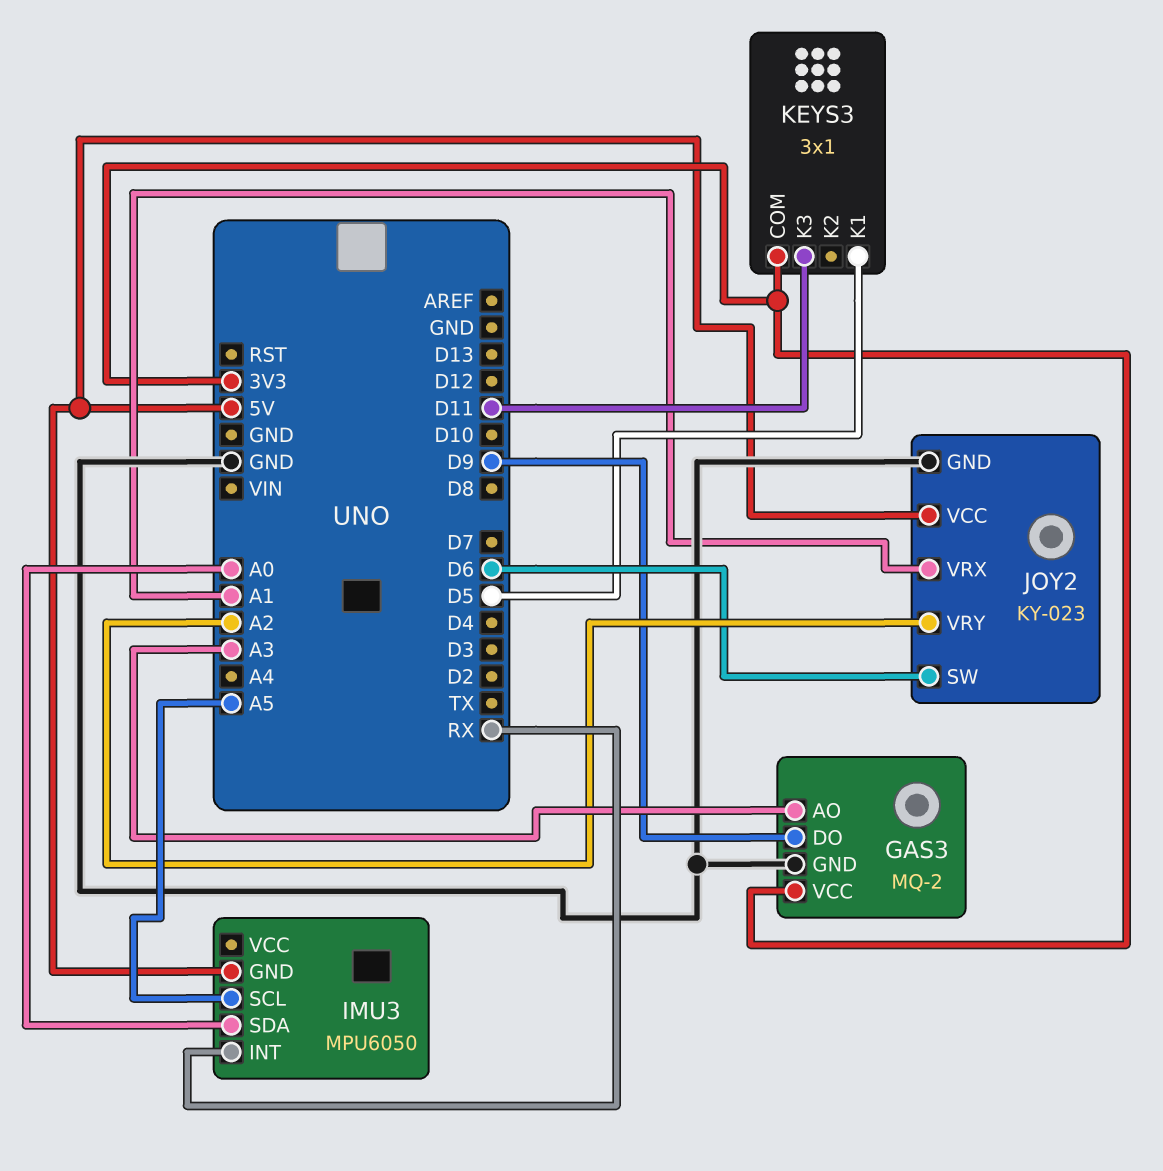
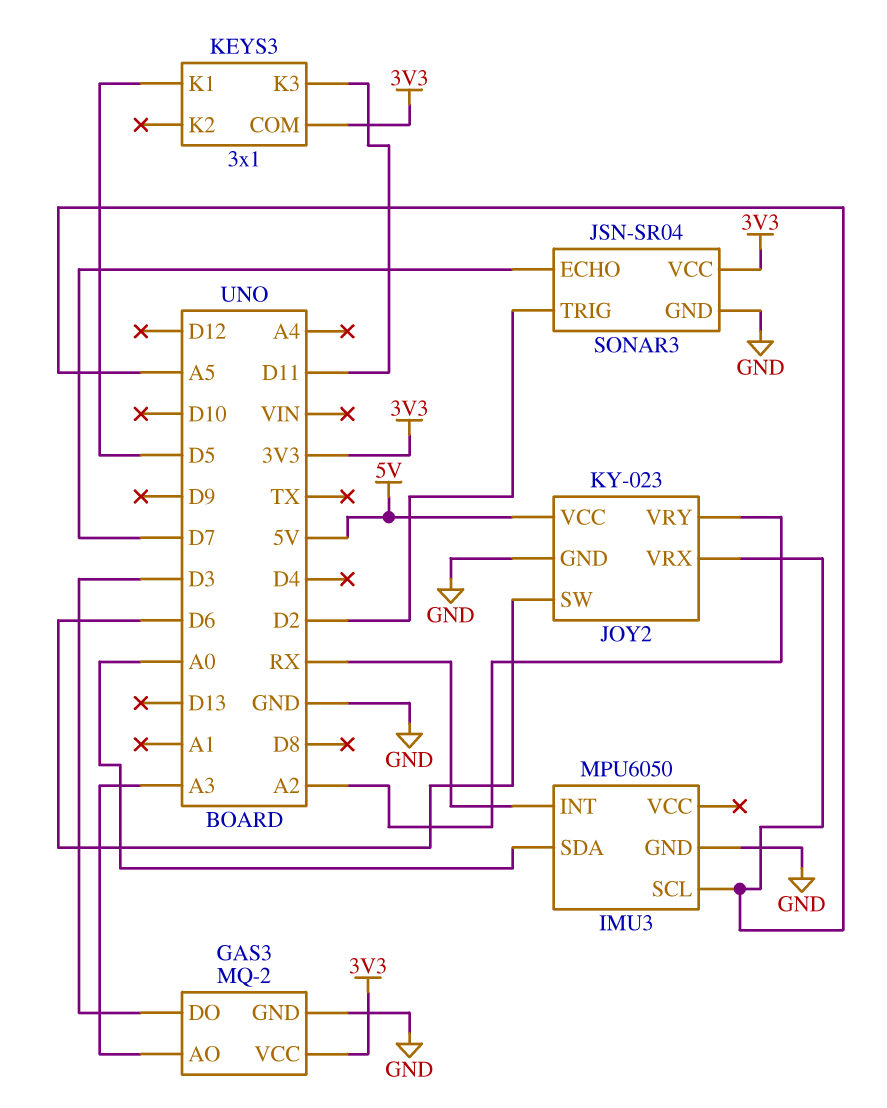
GAS3 pin DO: D9 -> D3
IMU3 pin GND: 5V -> GND
JOY2 pin VRX: A1 -> A5
SONAR3: none -> JSN-SR04
SONAR3 pin ECHO: none -> D7
SONAR3 pin GND: none -> GND
SONAR3 pin TRIG: none -> D2
SONAR3 pin VCC: none -> 3V3

